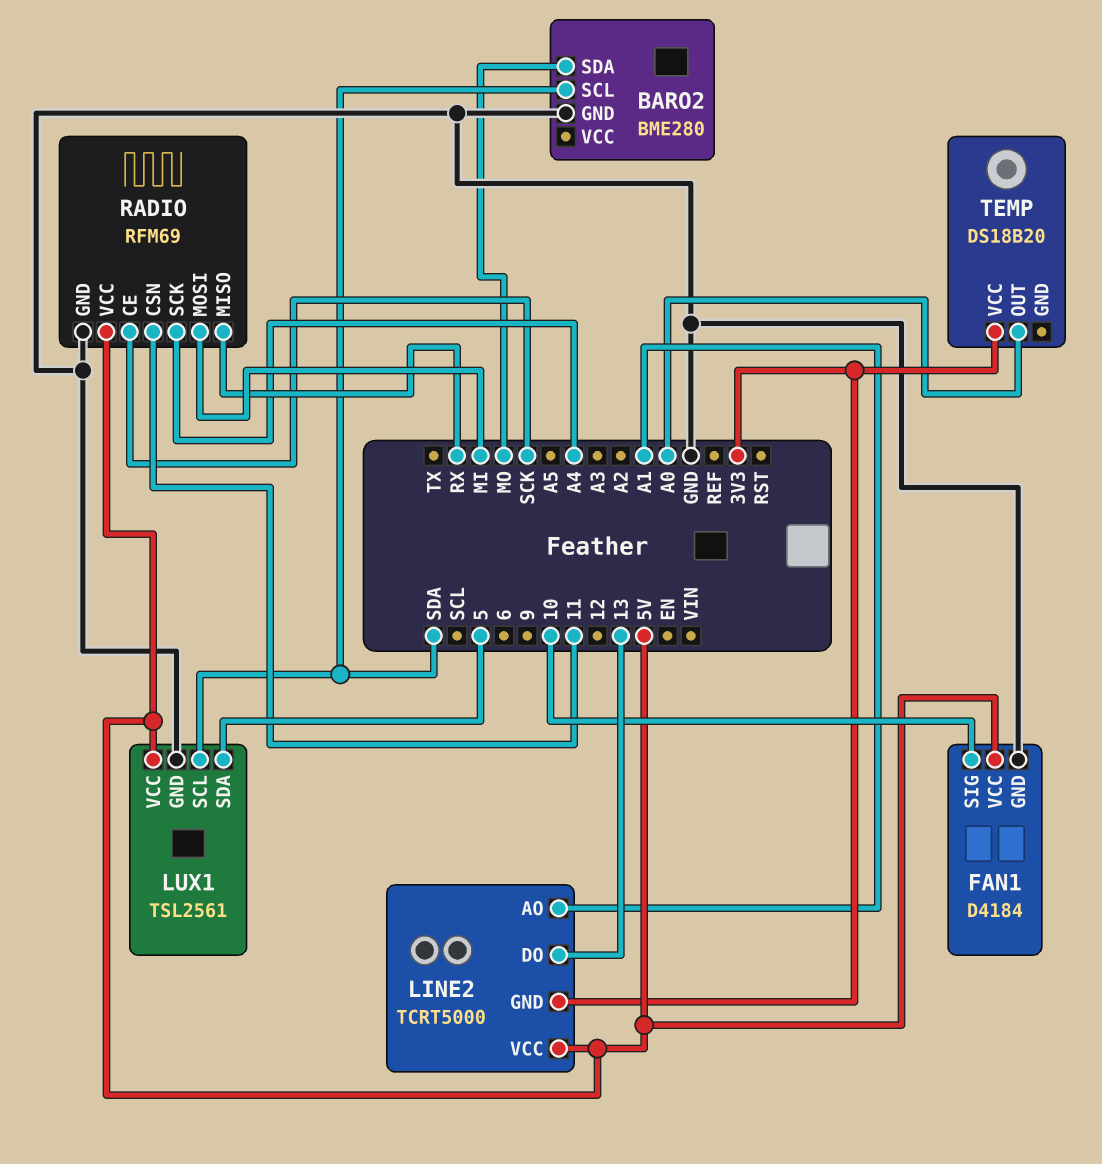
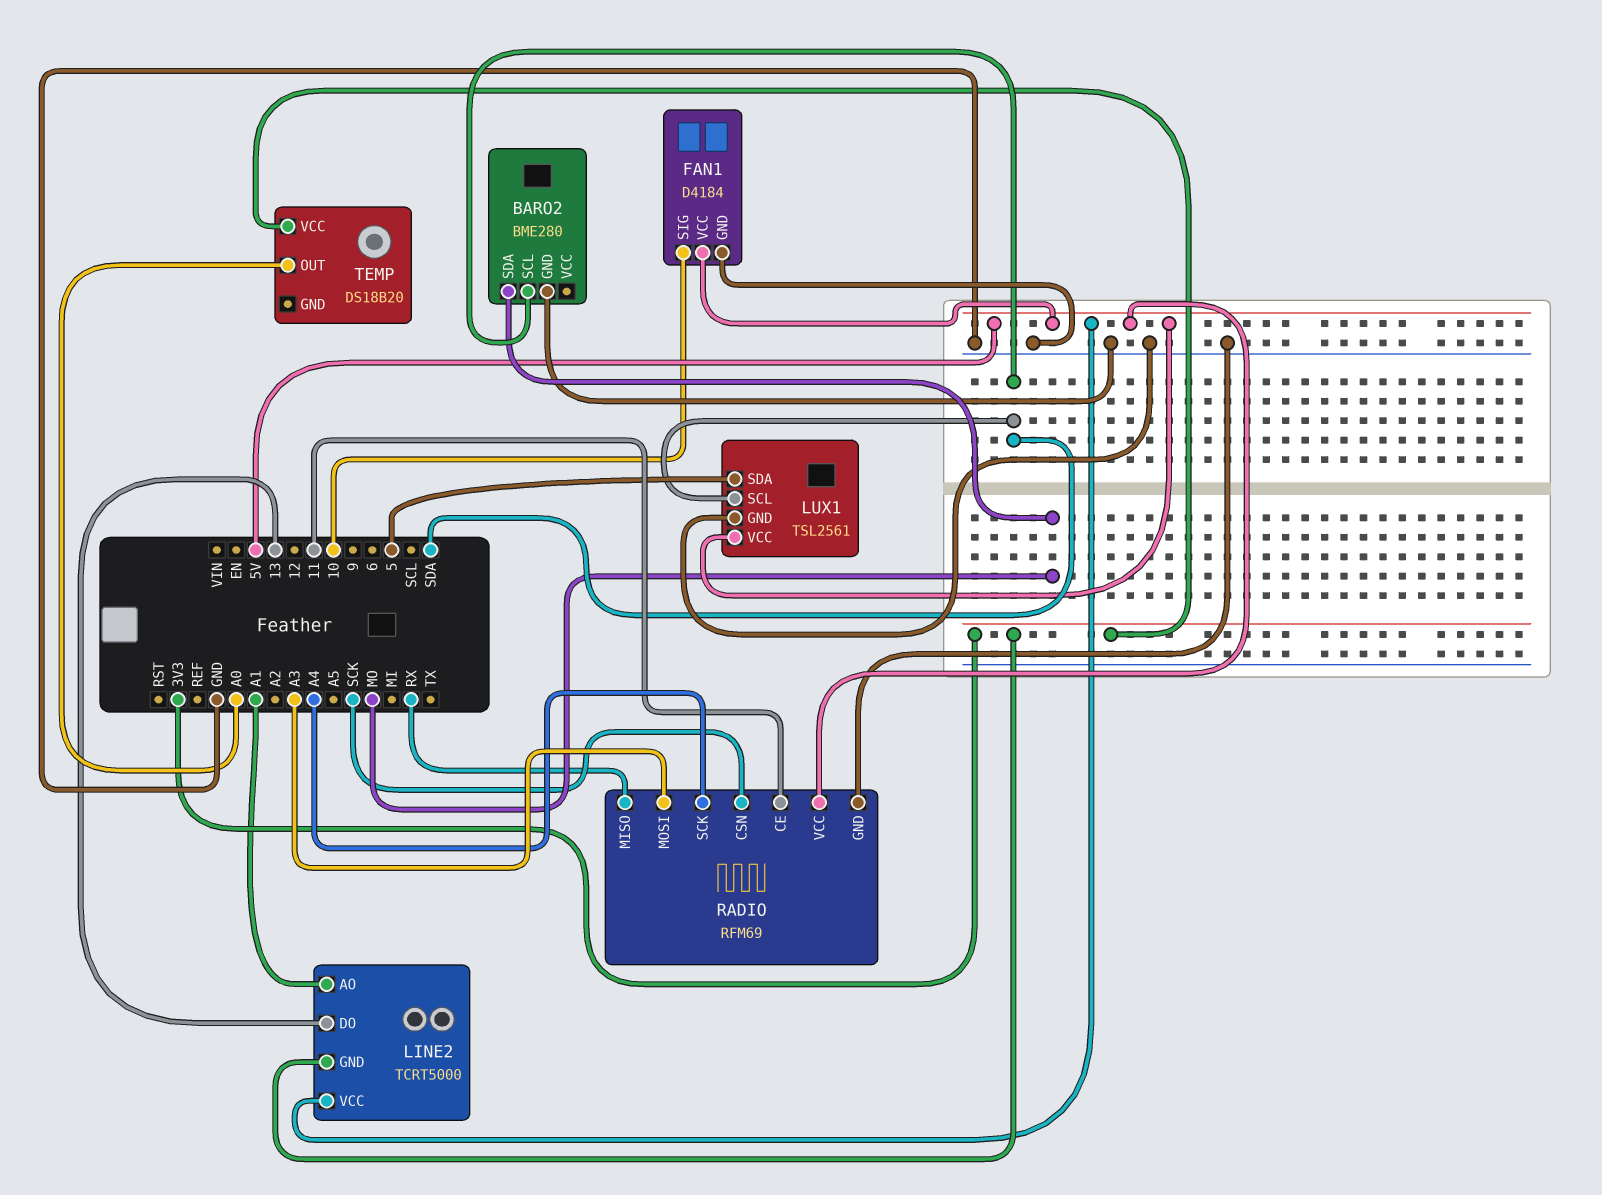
RADIO pin CE: SCK -> 11
RADIO pin CSN: 11 -> SCK
RADIO pin MOSI: MI -> A3

